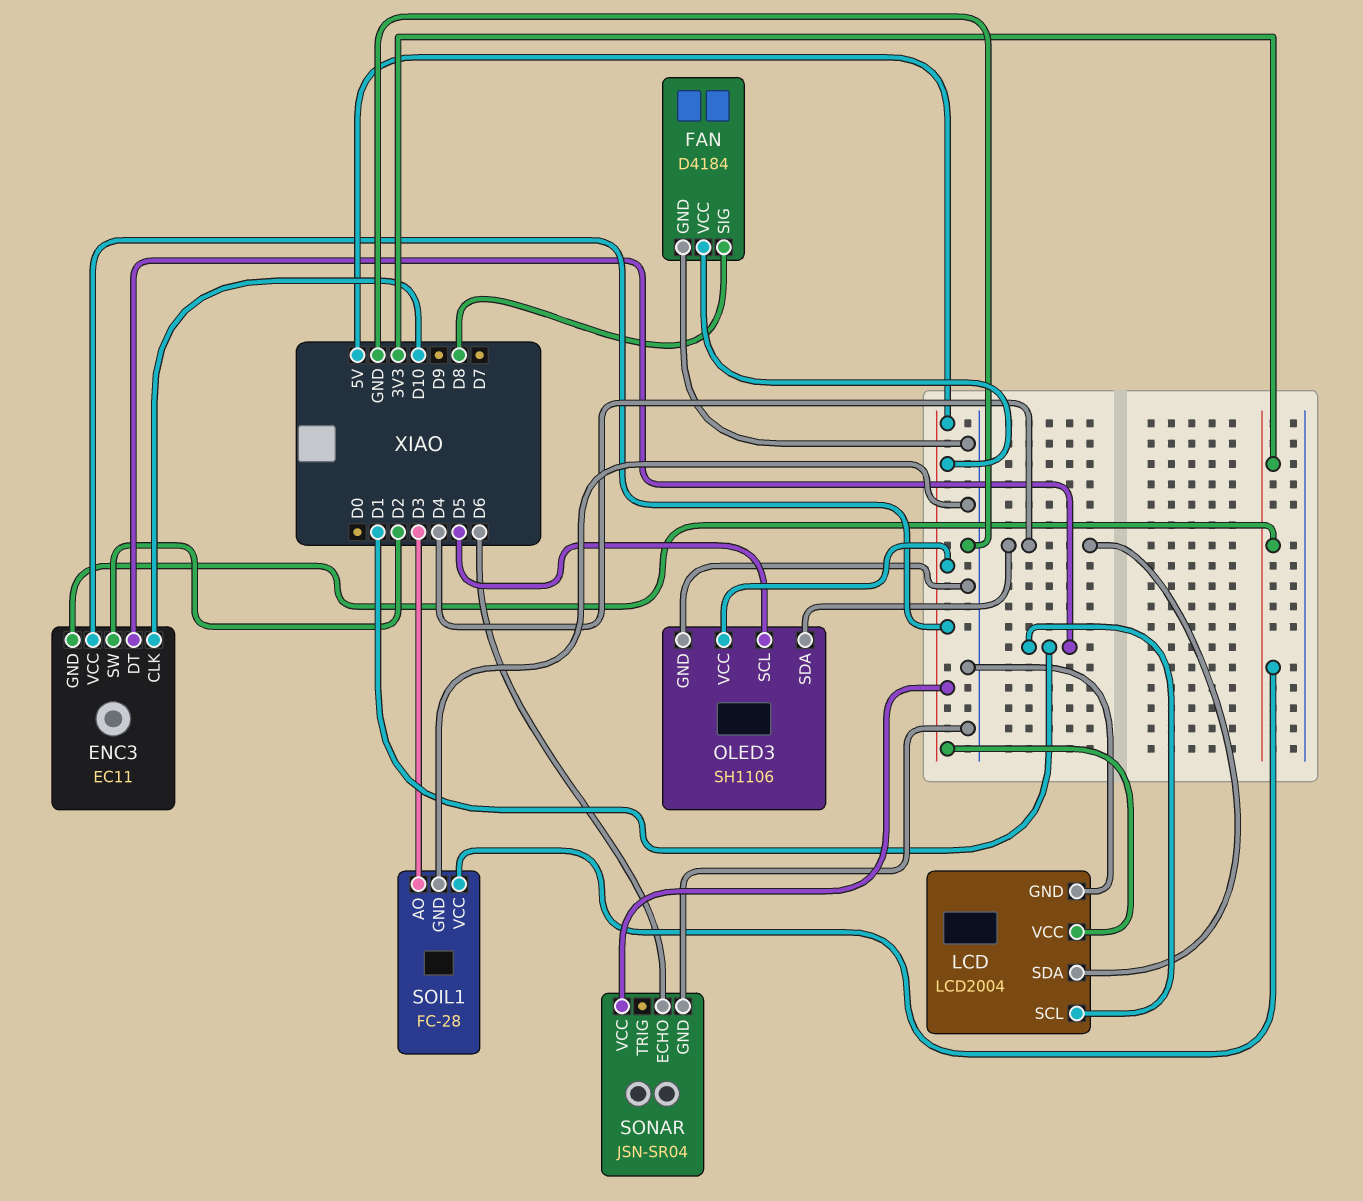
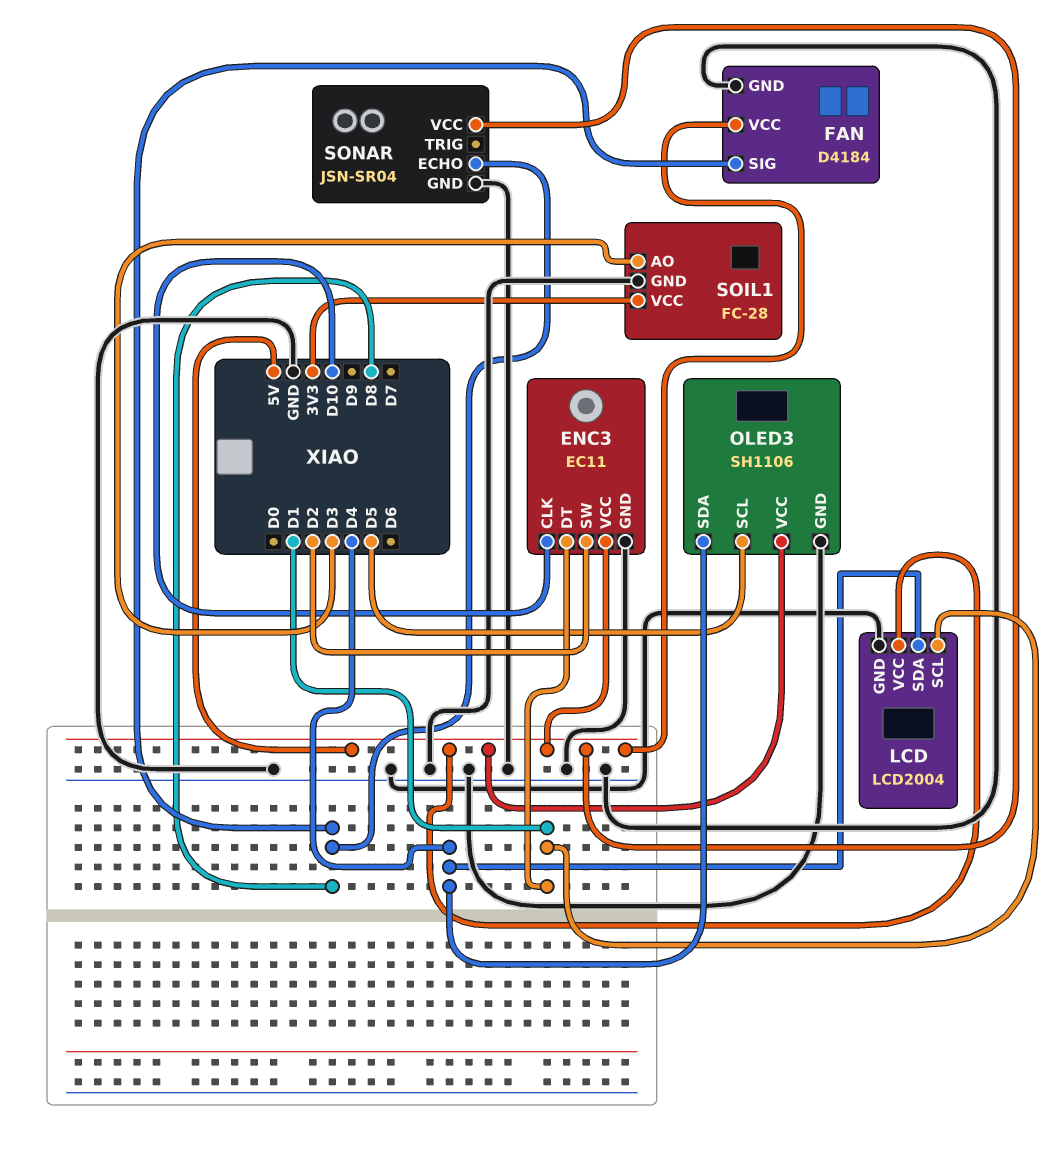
ENC3 pin GND: 3V3 -> GND
SONAR pin ECHO: D6 -> D8

